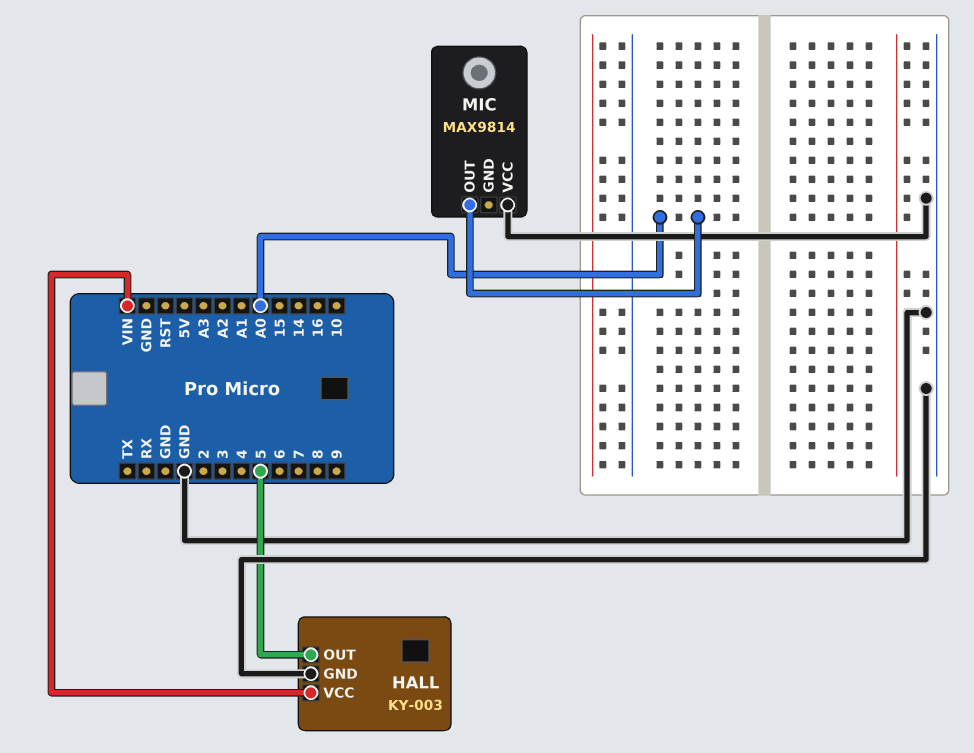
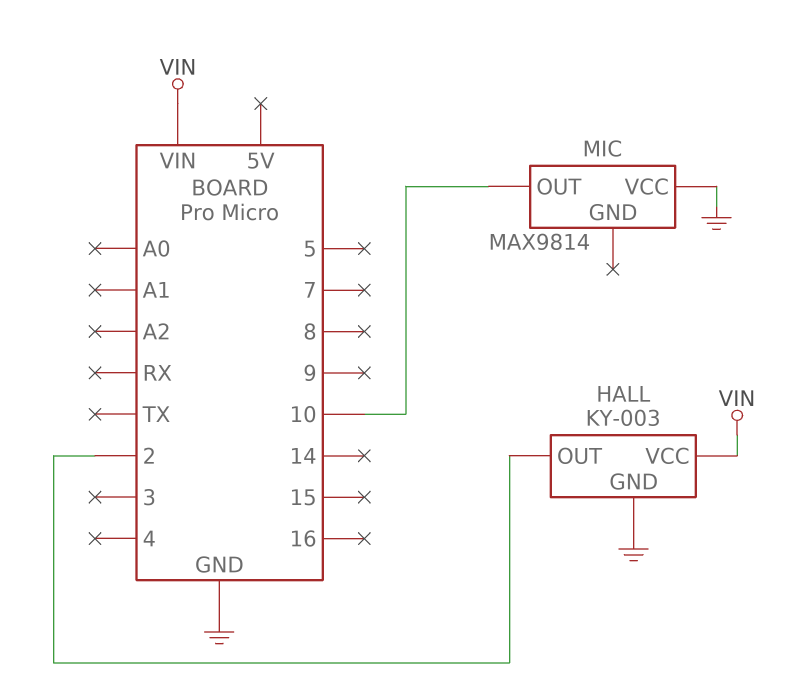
HALL pin OUT: 5 -> 2
MIC pin OUT: A0 -> 10

